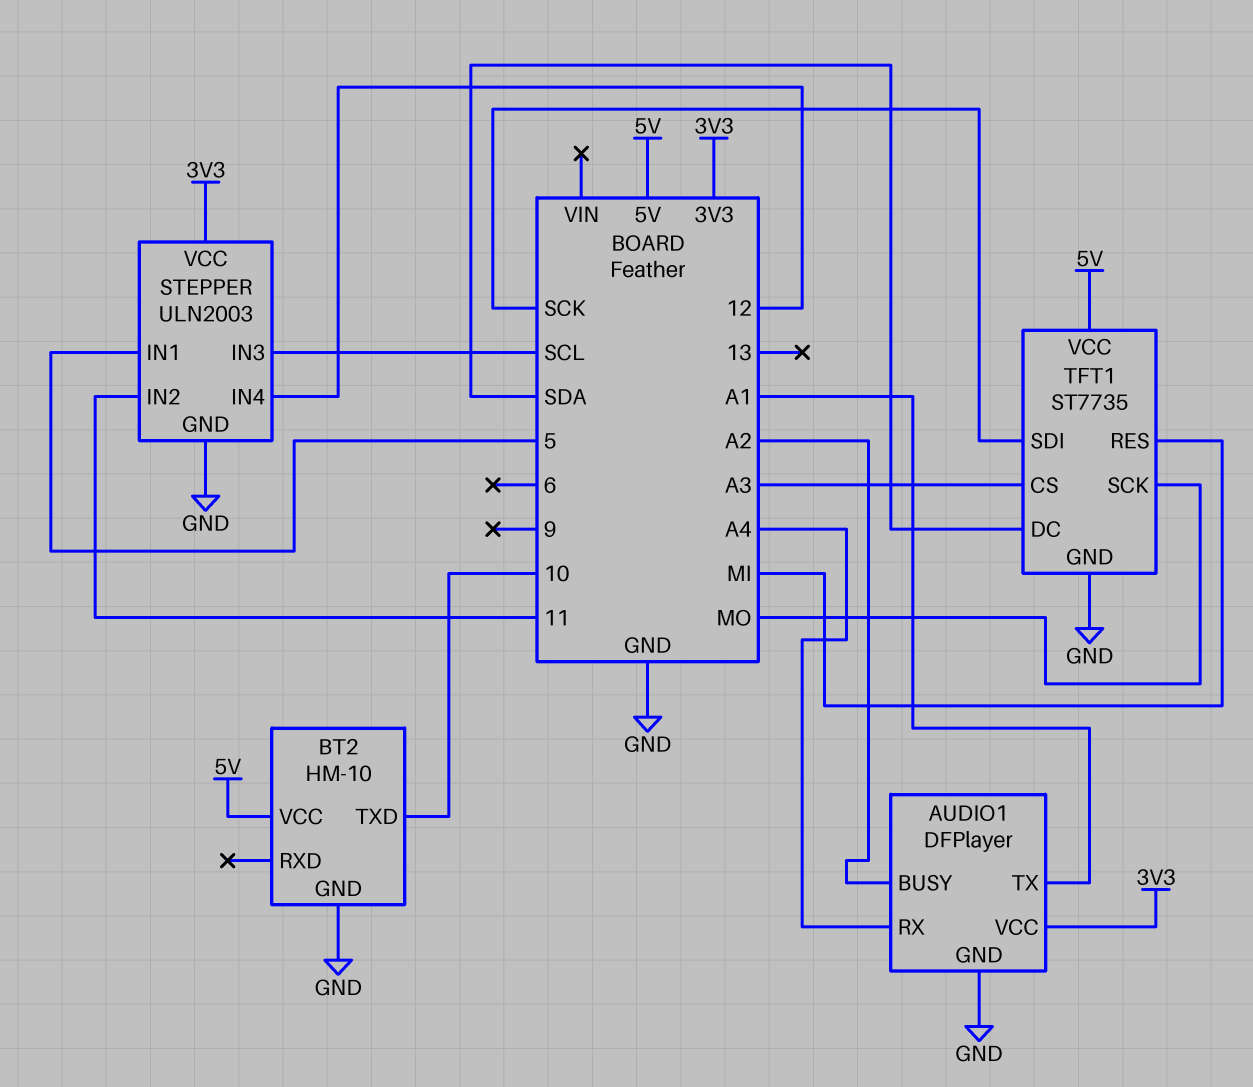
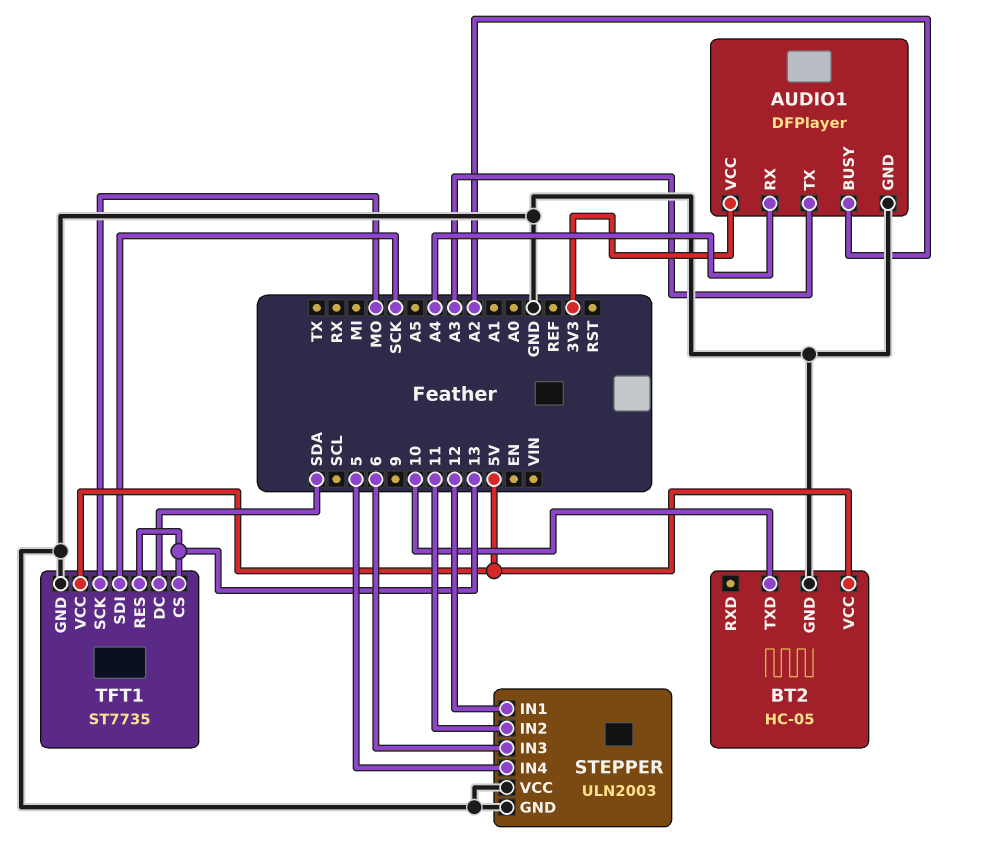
AUDIO1 pin TX: A1 -> A3
BT2: HM-10 -> HC-05
STEPPER pin IN1: 5 -> 12
STEPPER pin IN3: SCL -> 6
STEPPER pin IN4: 12 -> 5
STEPPER pin VCC: 3V3 -> GND
TFT1 pin CS: A3 -> 13
TFT1 pin RES: MI -> 13

